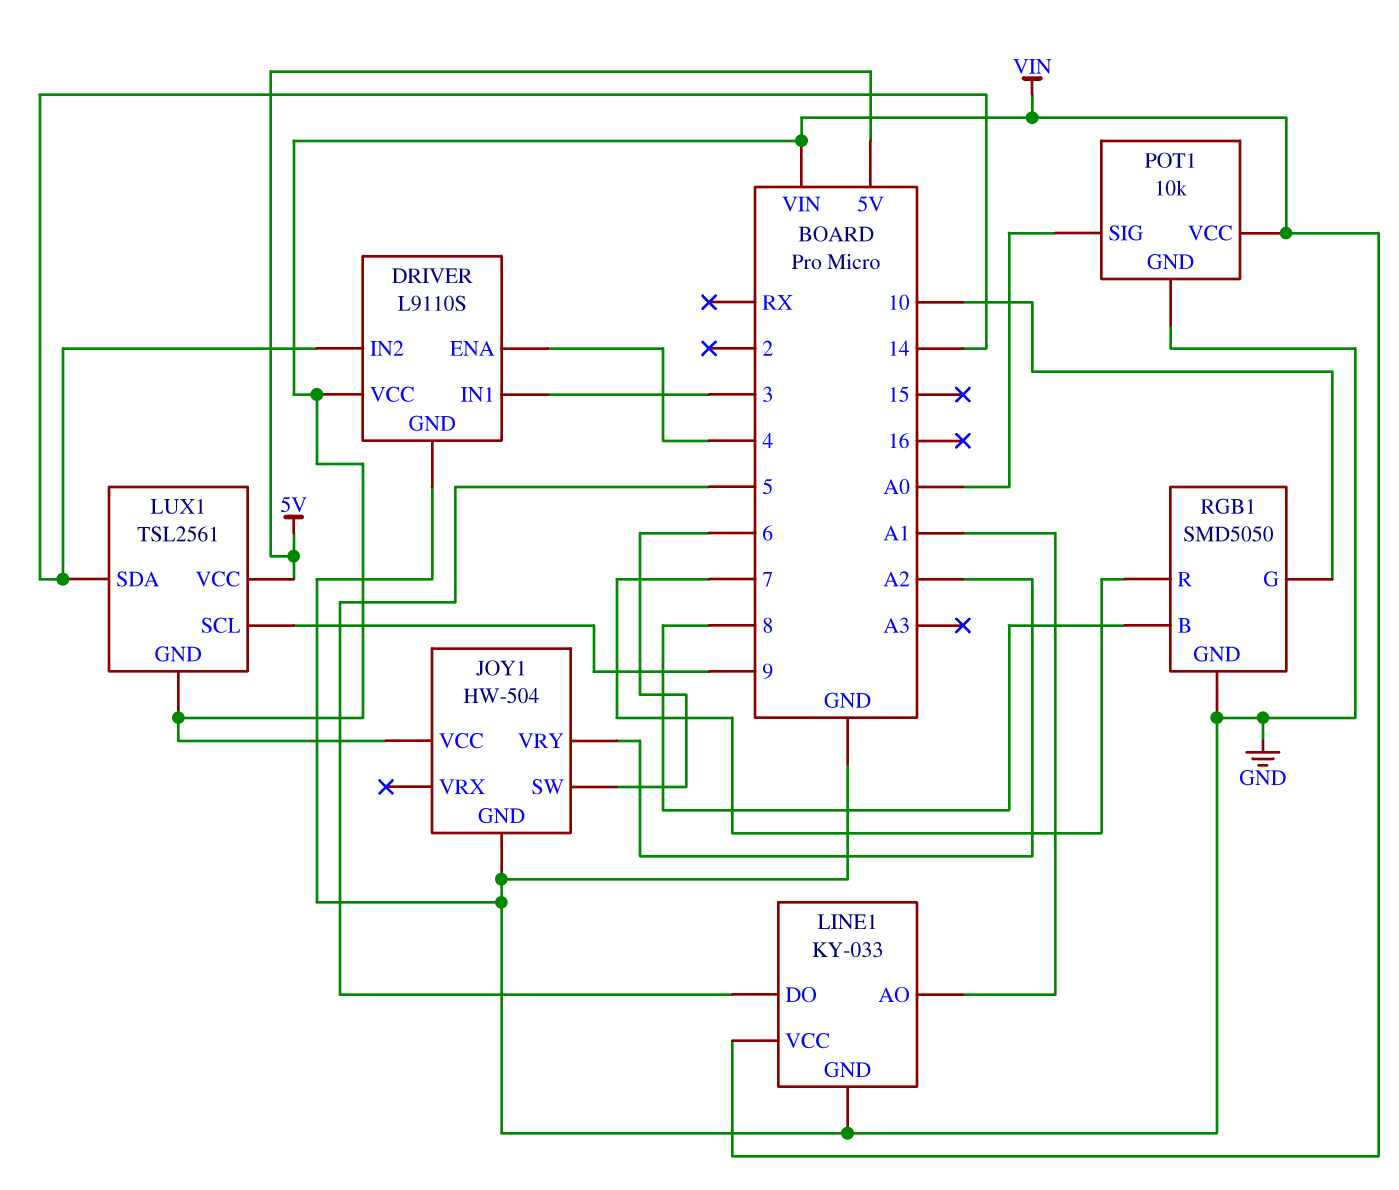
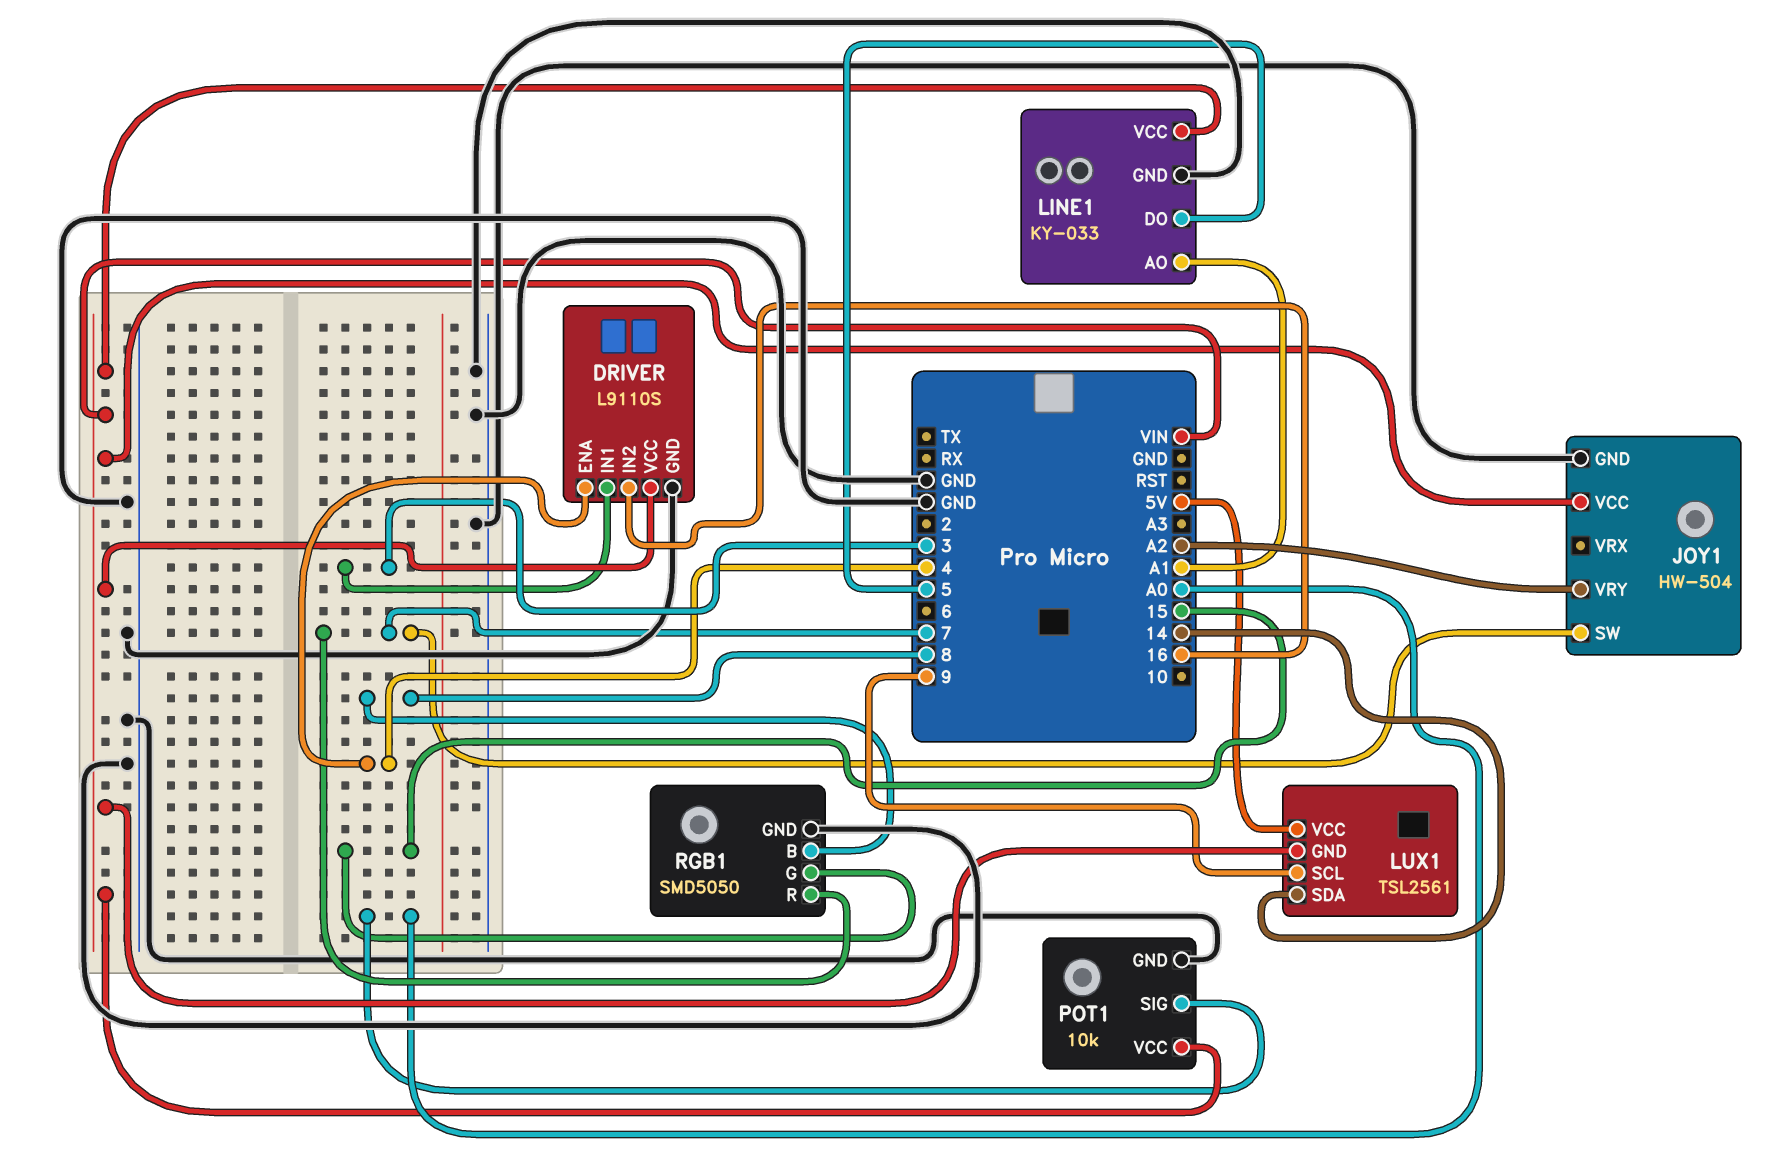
DRIVER pin IN2: 14 -> 16
JOY1 pin SW: 6 -> 7
RGB1 pin G: 10 -> 15

